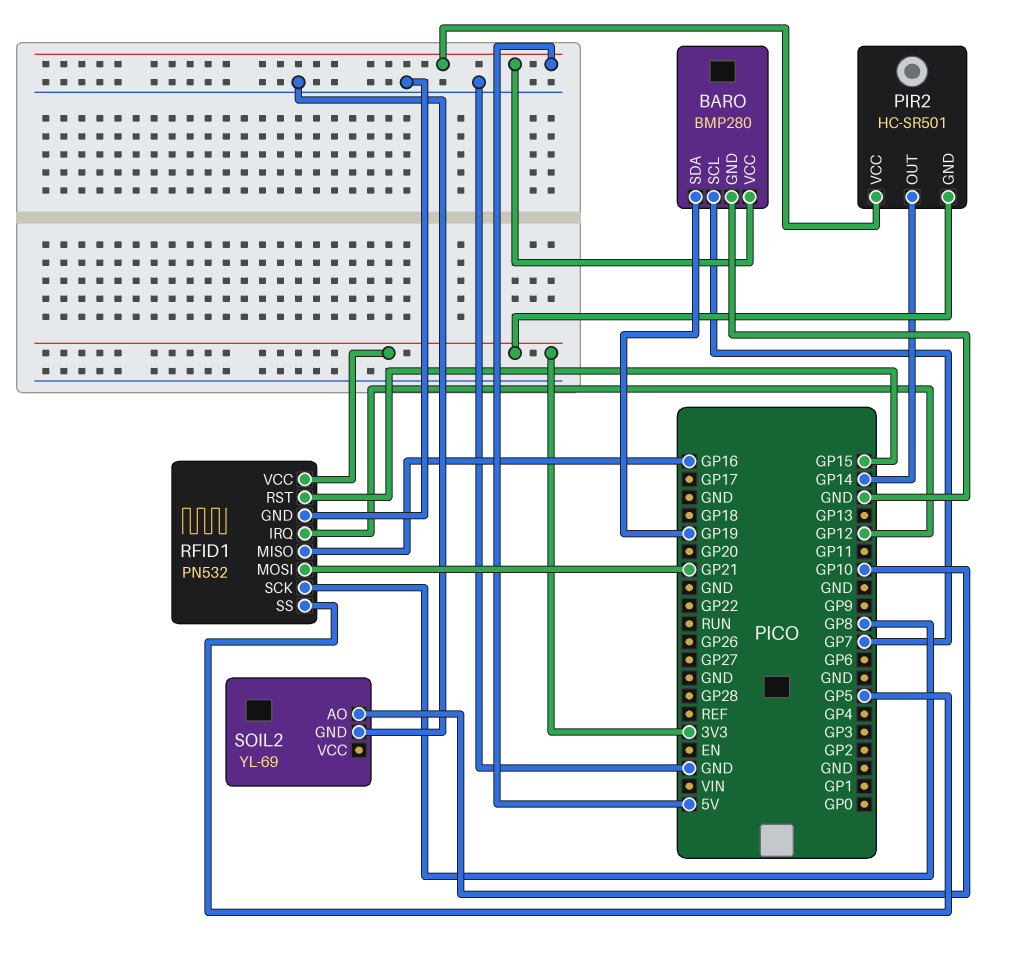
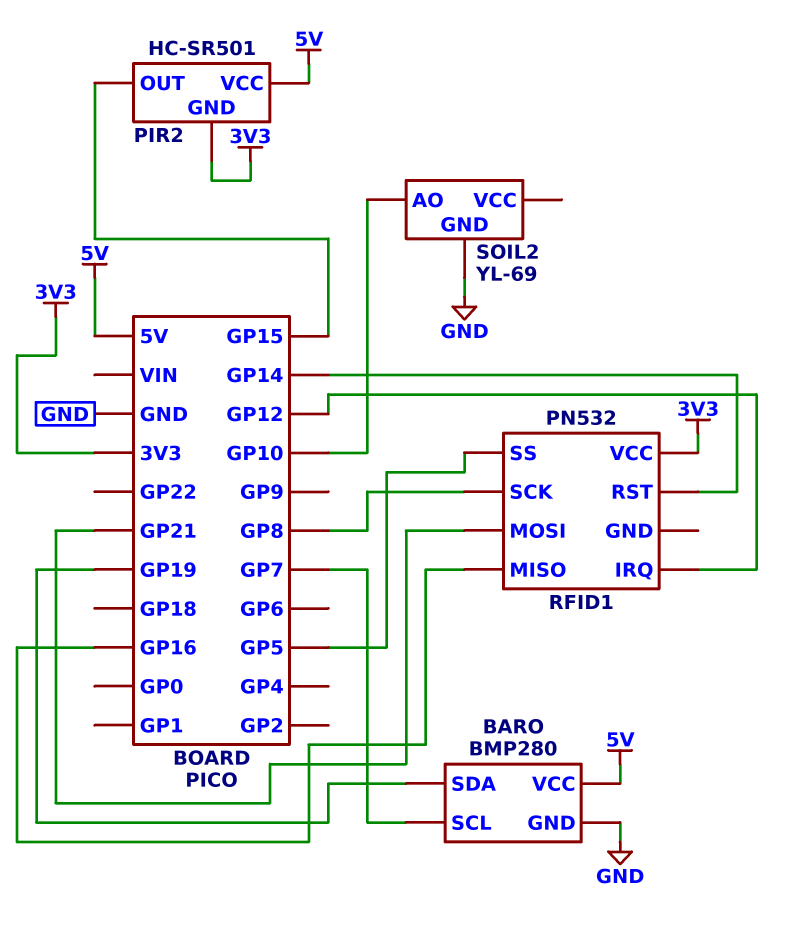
PIR2 pin OUT: GP14 -> GP15
RFID1 pin GND: GND -> none
RFID1 pin RST: GP15 -> GP14

